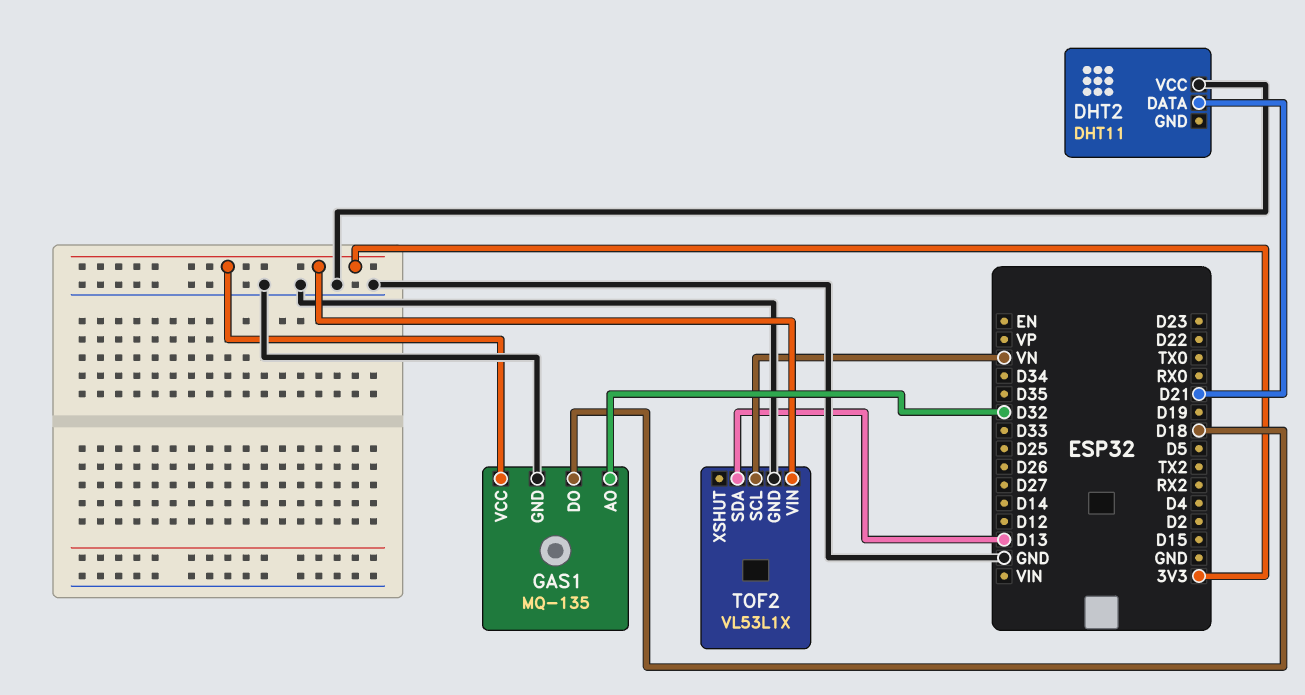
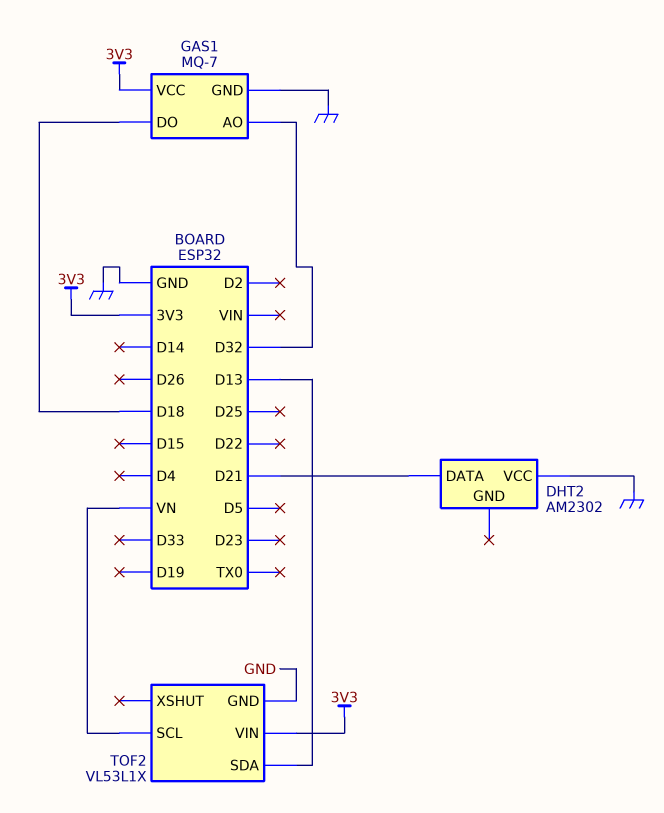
DHT2: DHT11 -> AM2302
GAS1: MQ-135 -> MQ-7

